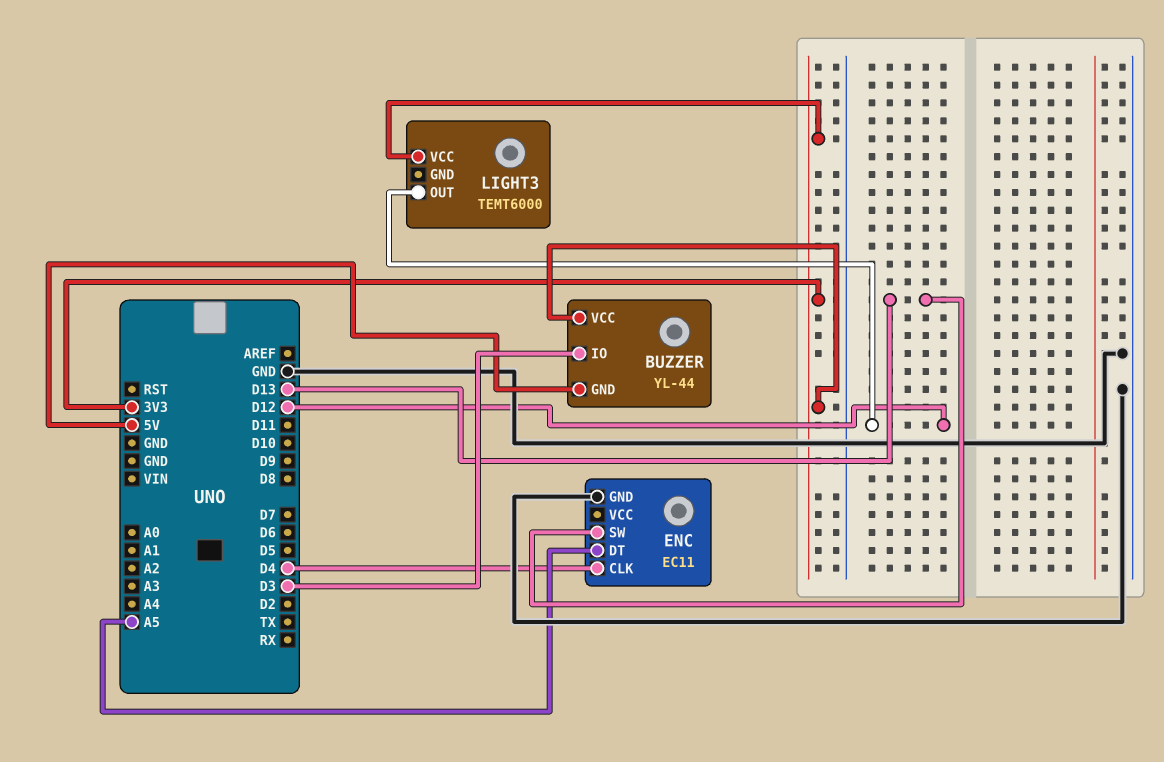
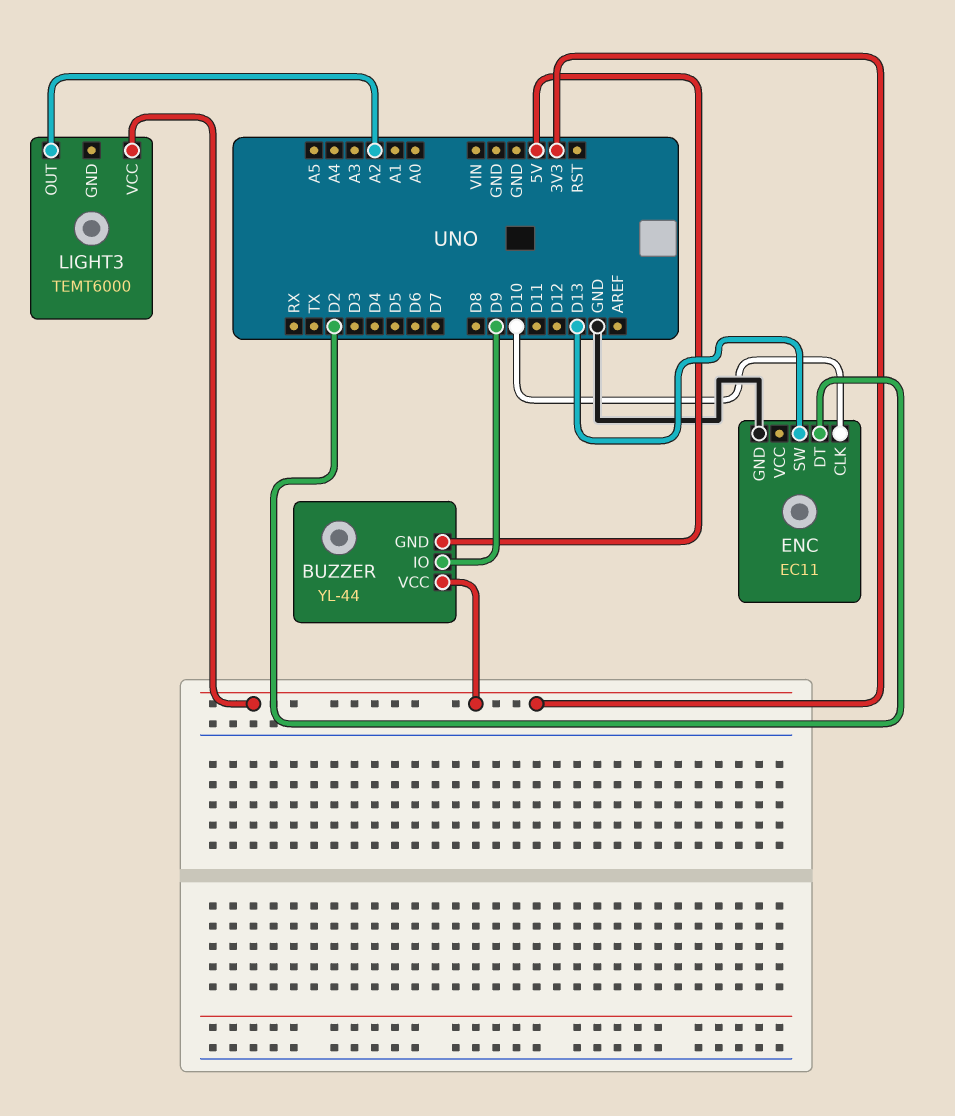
BUZZER pin IO: D3 -> D9
ENC pin CLK: D4 -> D10
ENC pin DT: A5 -> D2
LIGHT3 pin OUT: D12 -> A2

